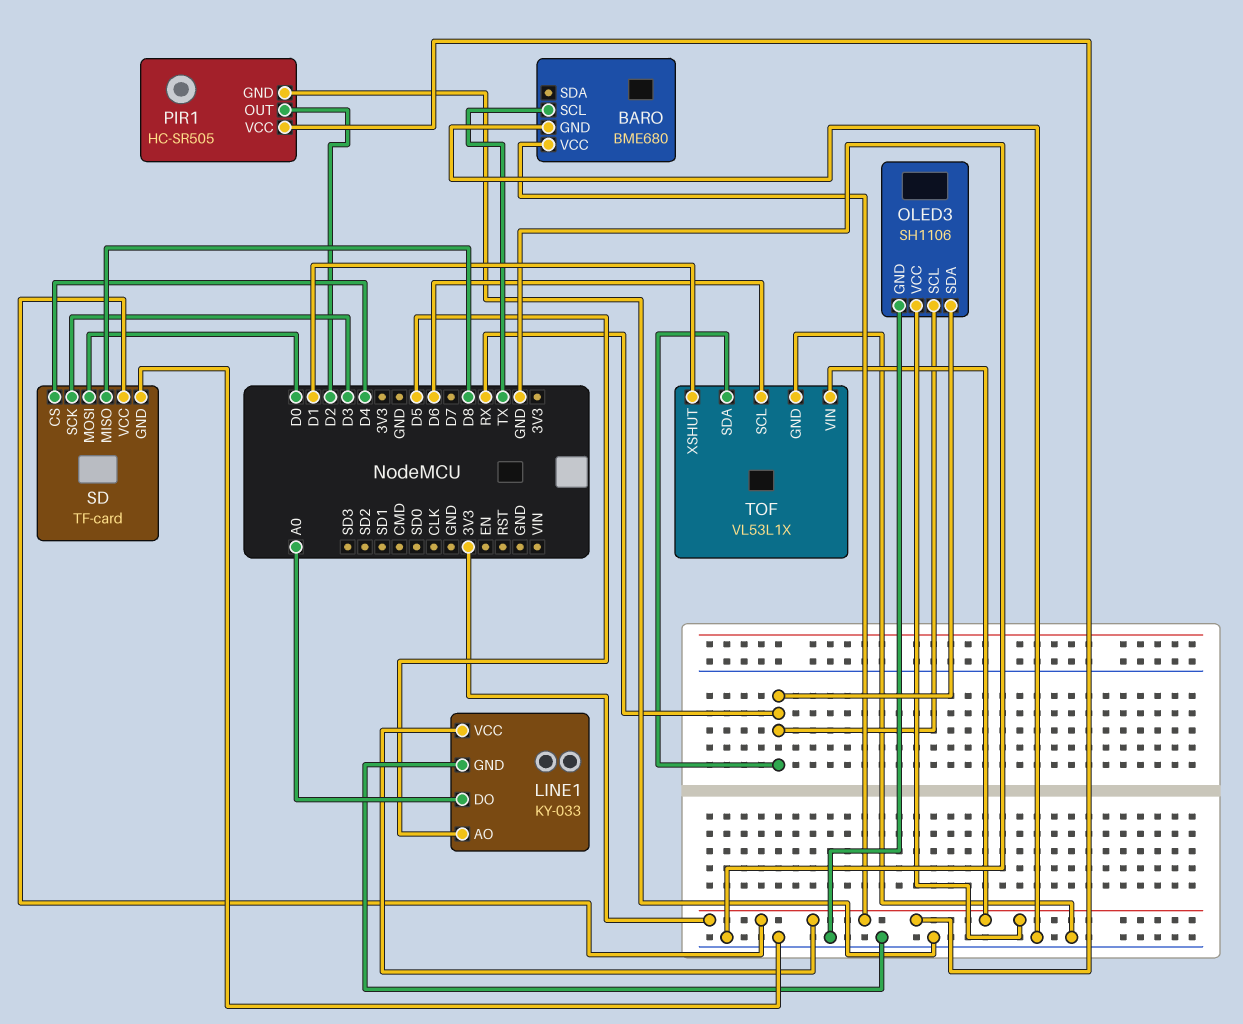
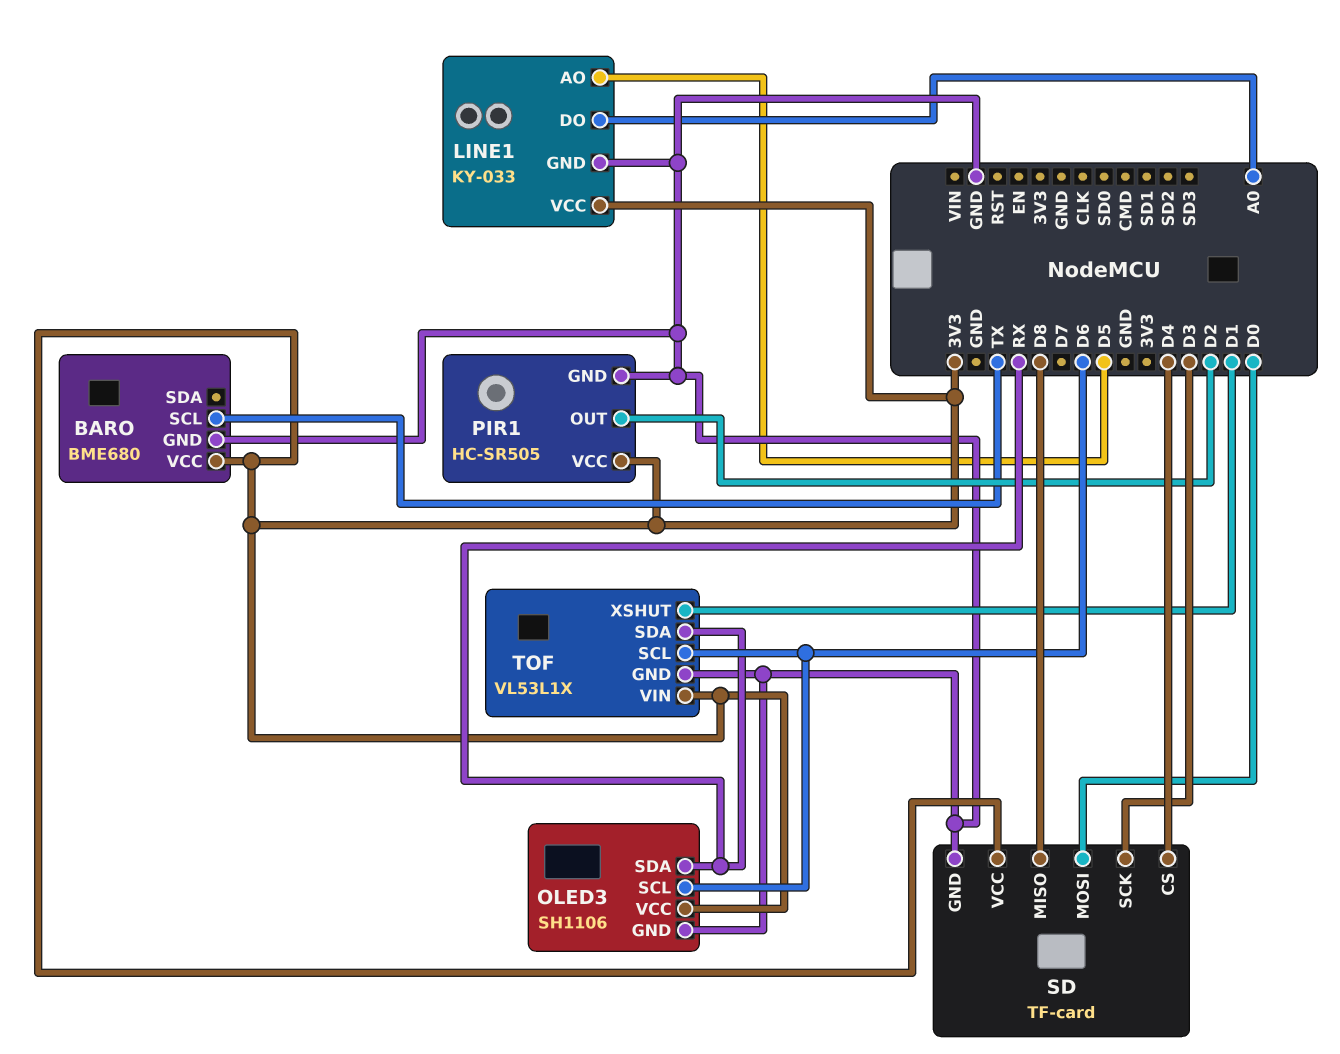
OLED3 pin SCL: RX -> D6

